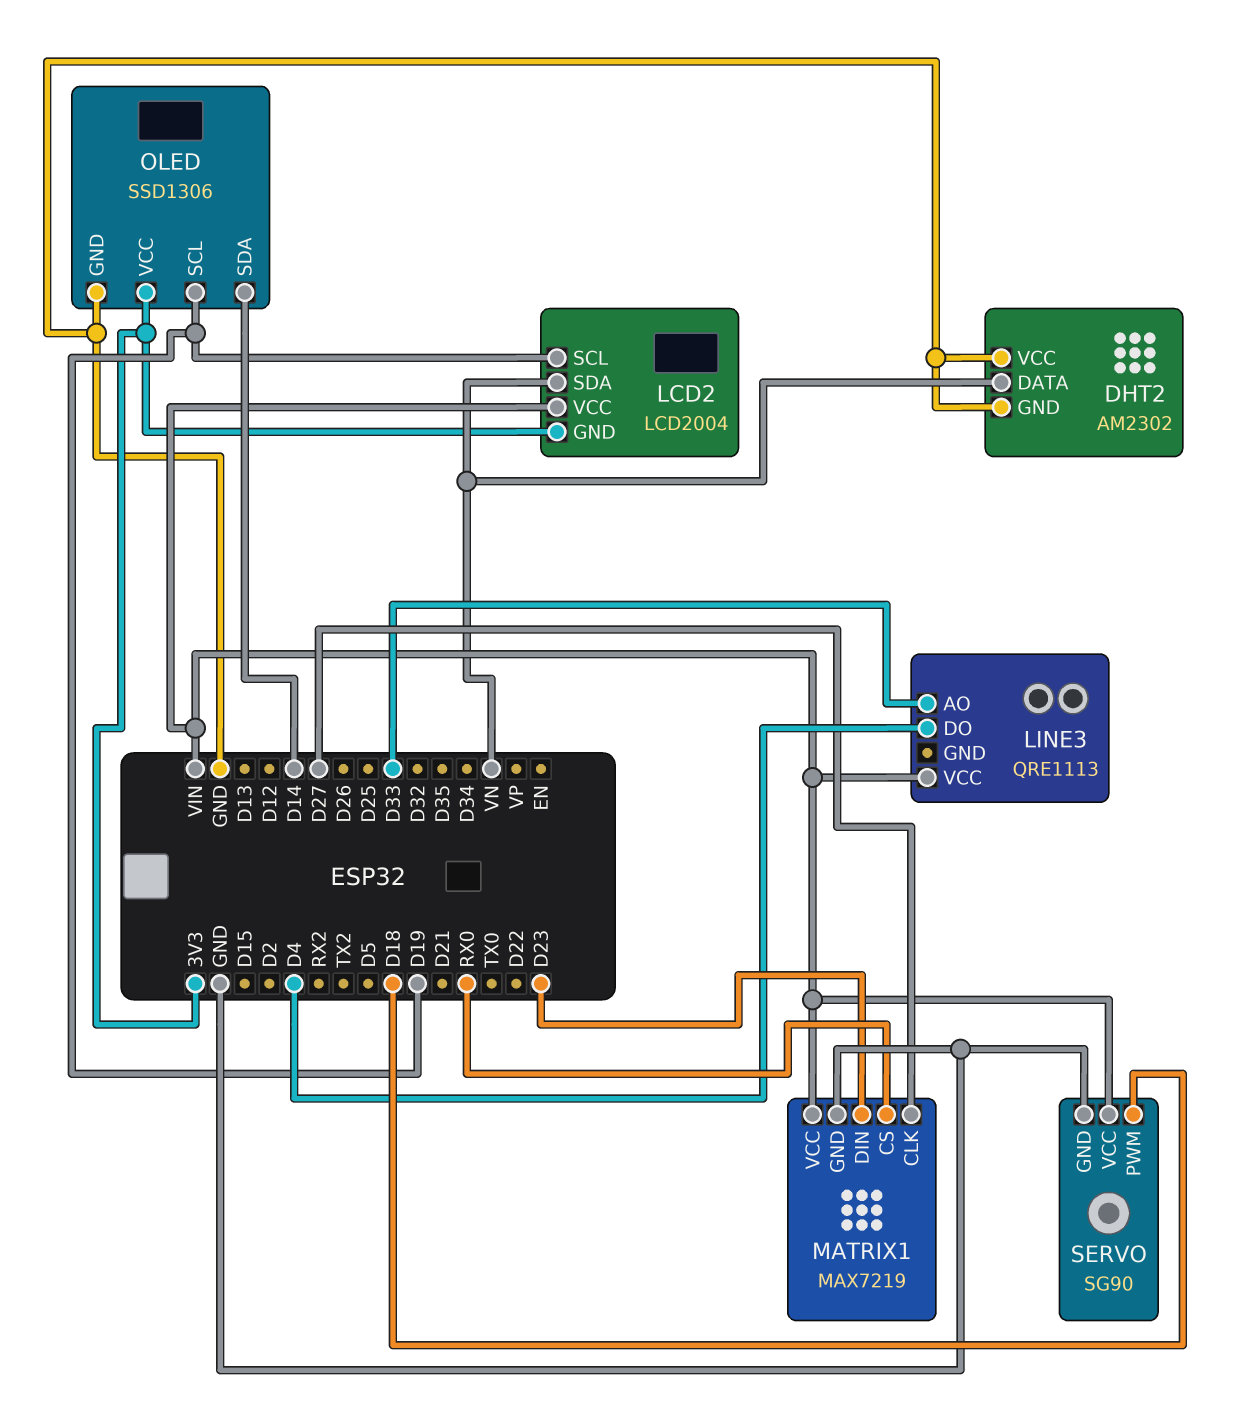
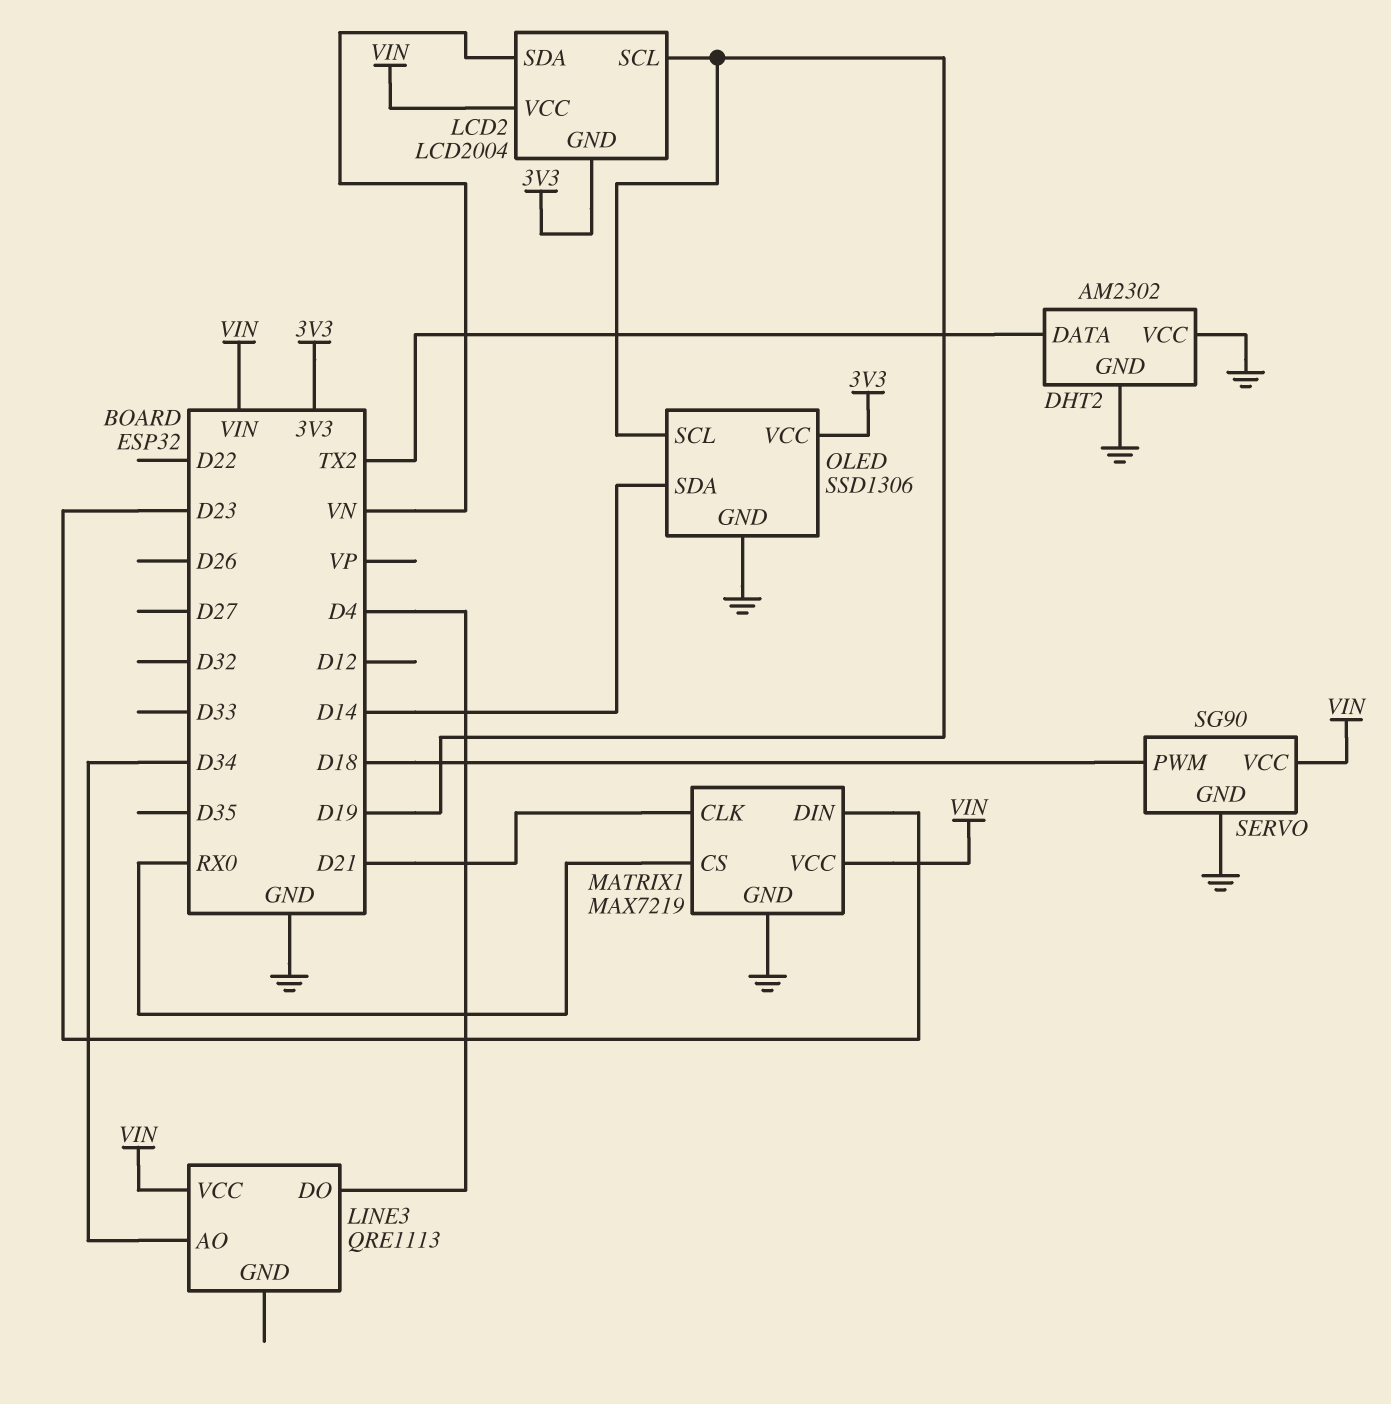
DHT2 pin DATA: VN -> TX2
LINE3 pin AO: D33 -> D34
MATRIX1 pin CLK: D27 -> D21

